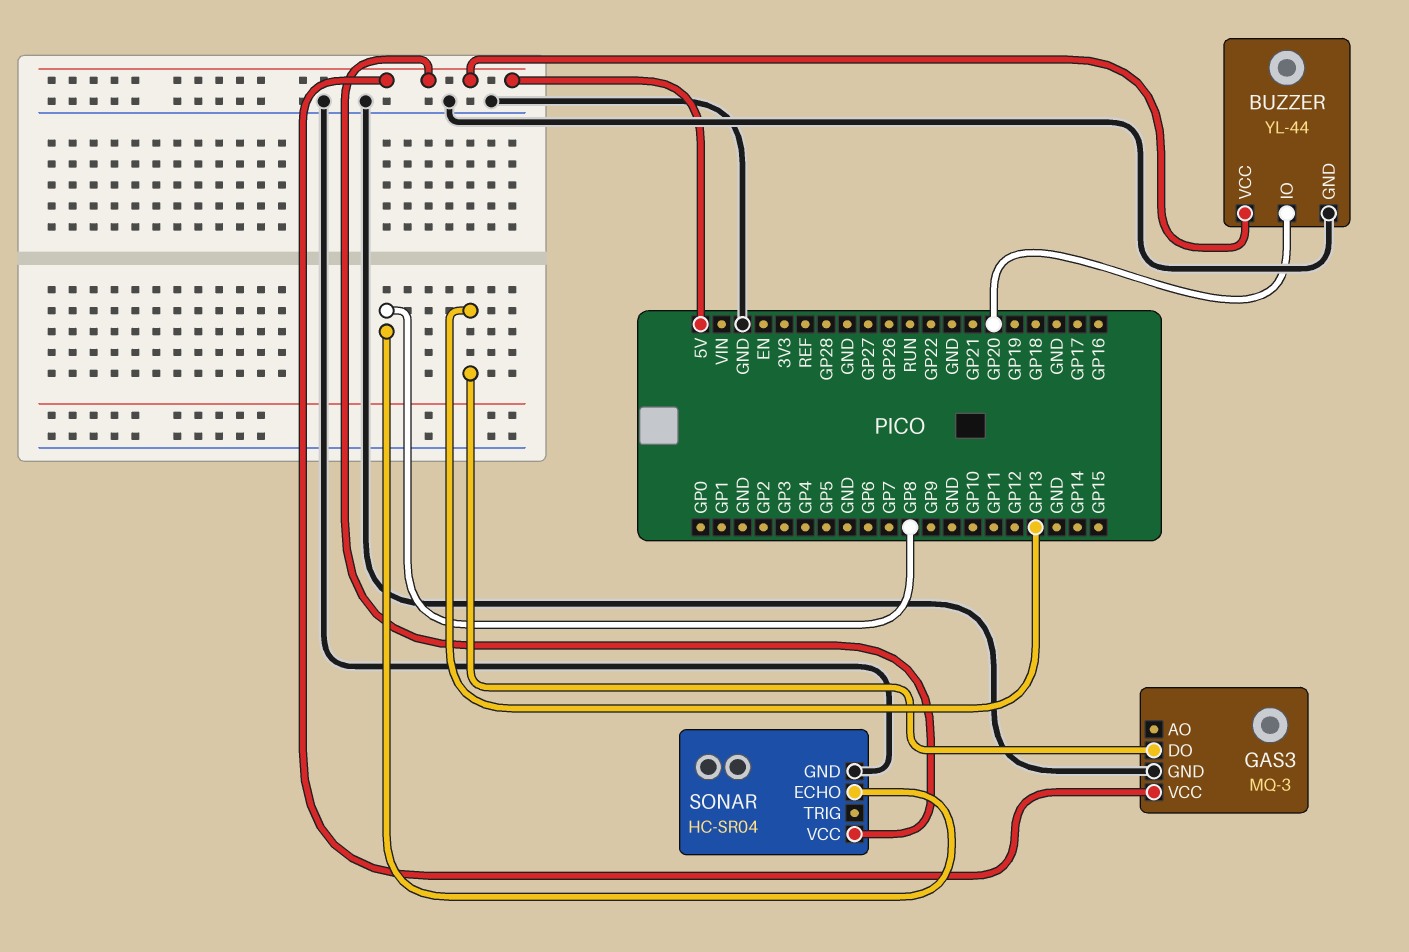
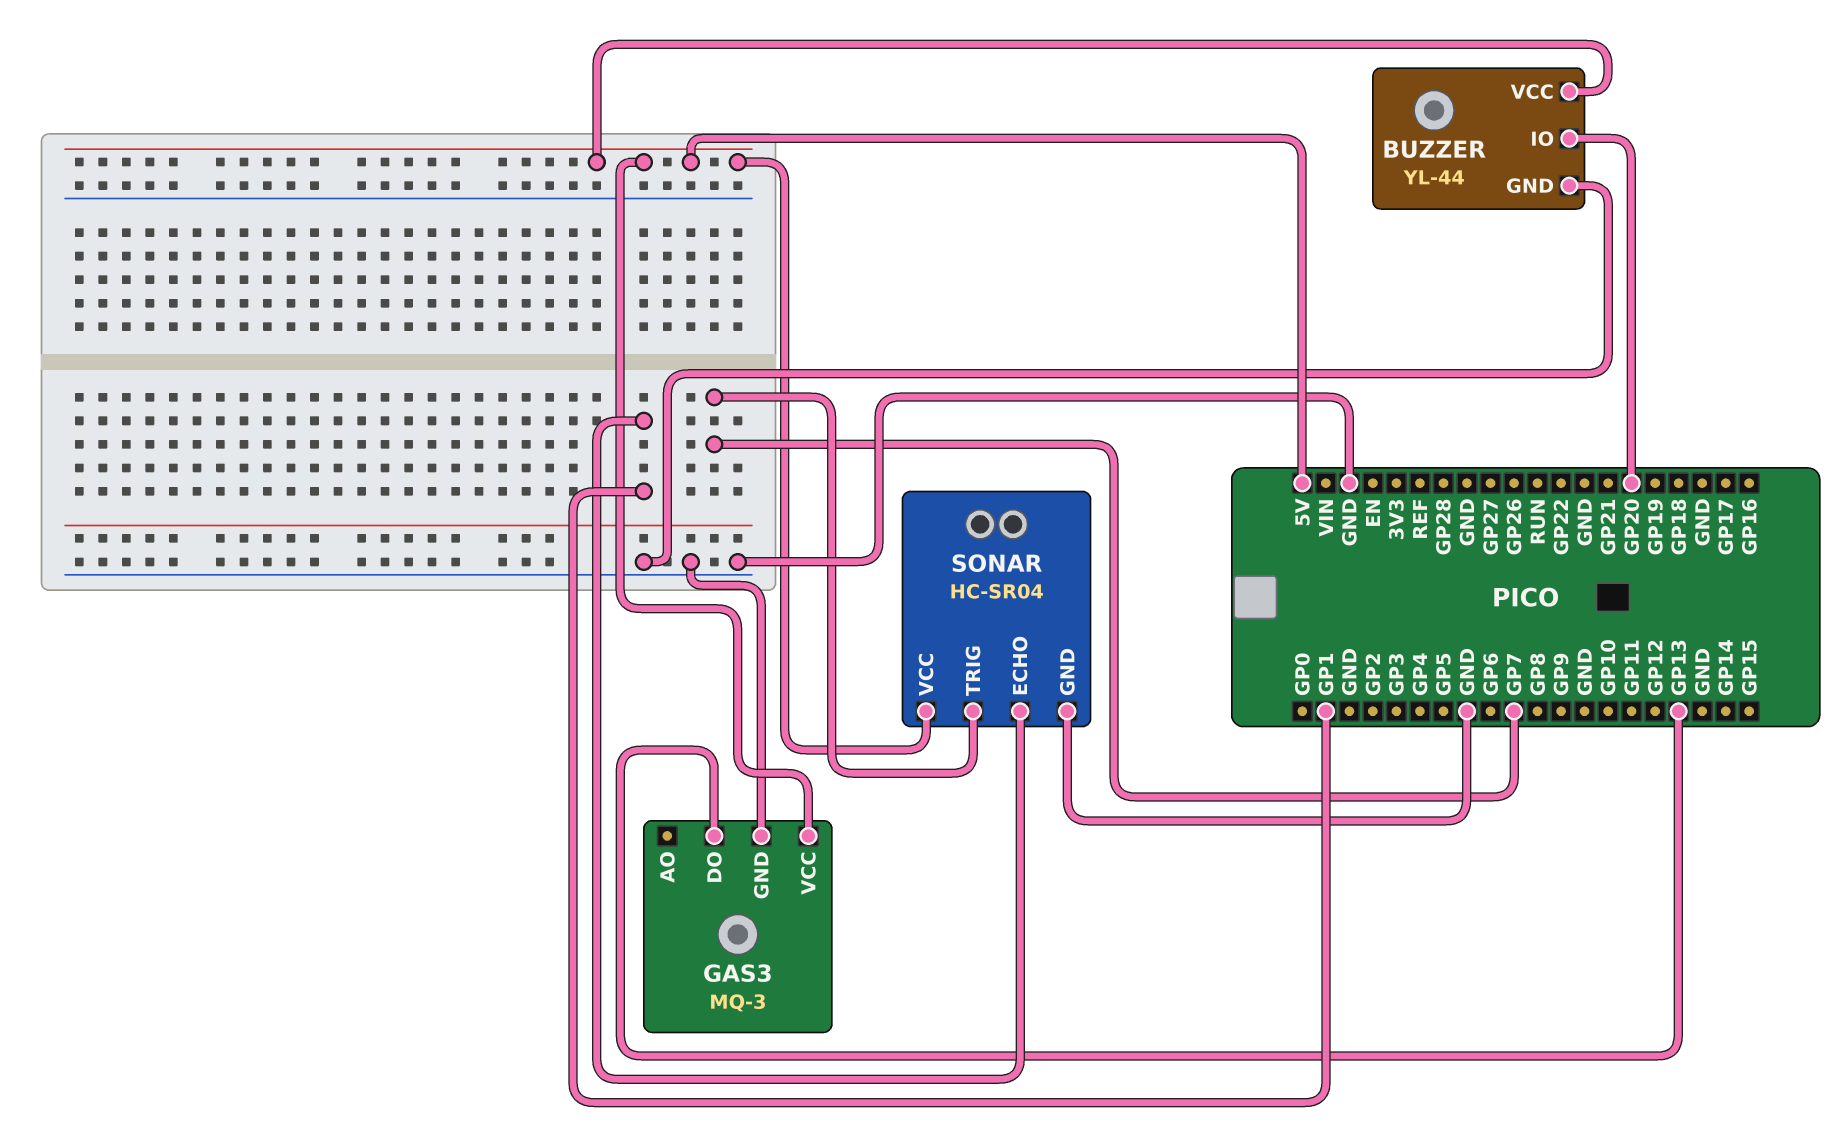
SONAR pin ECHO: GP8 -> GP1
SONAR pin TRIG: none -> GP7

